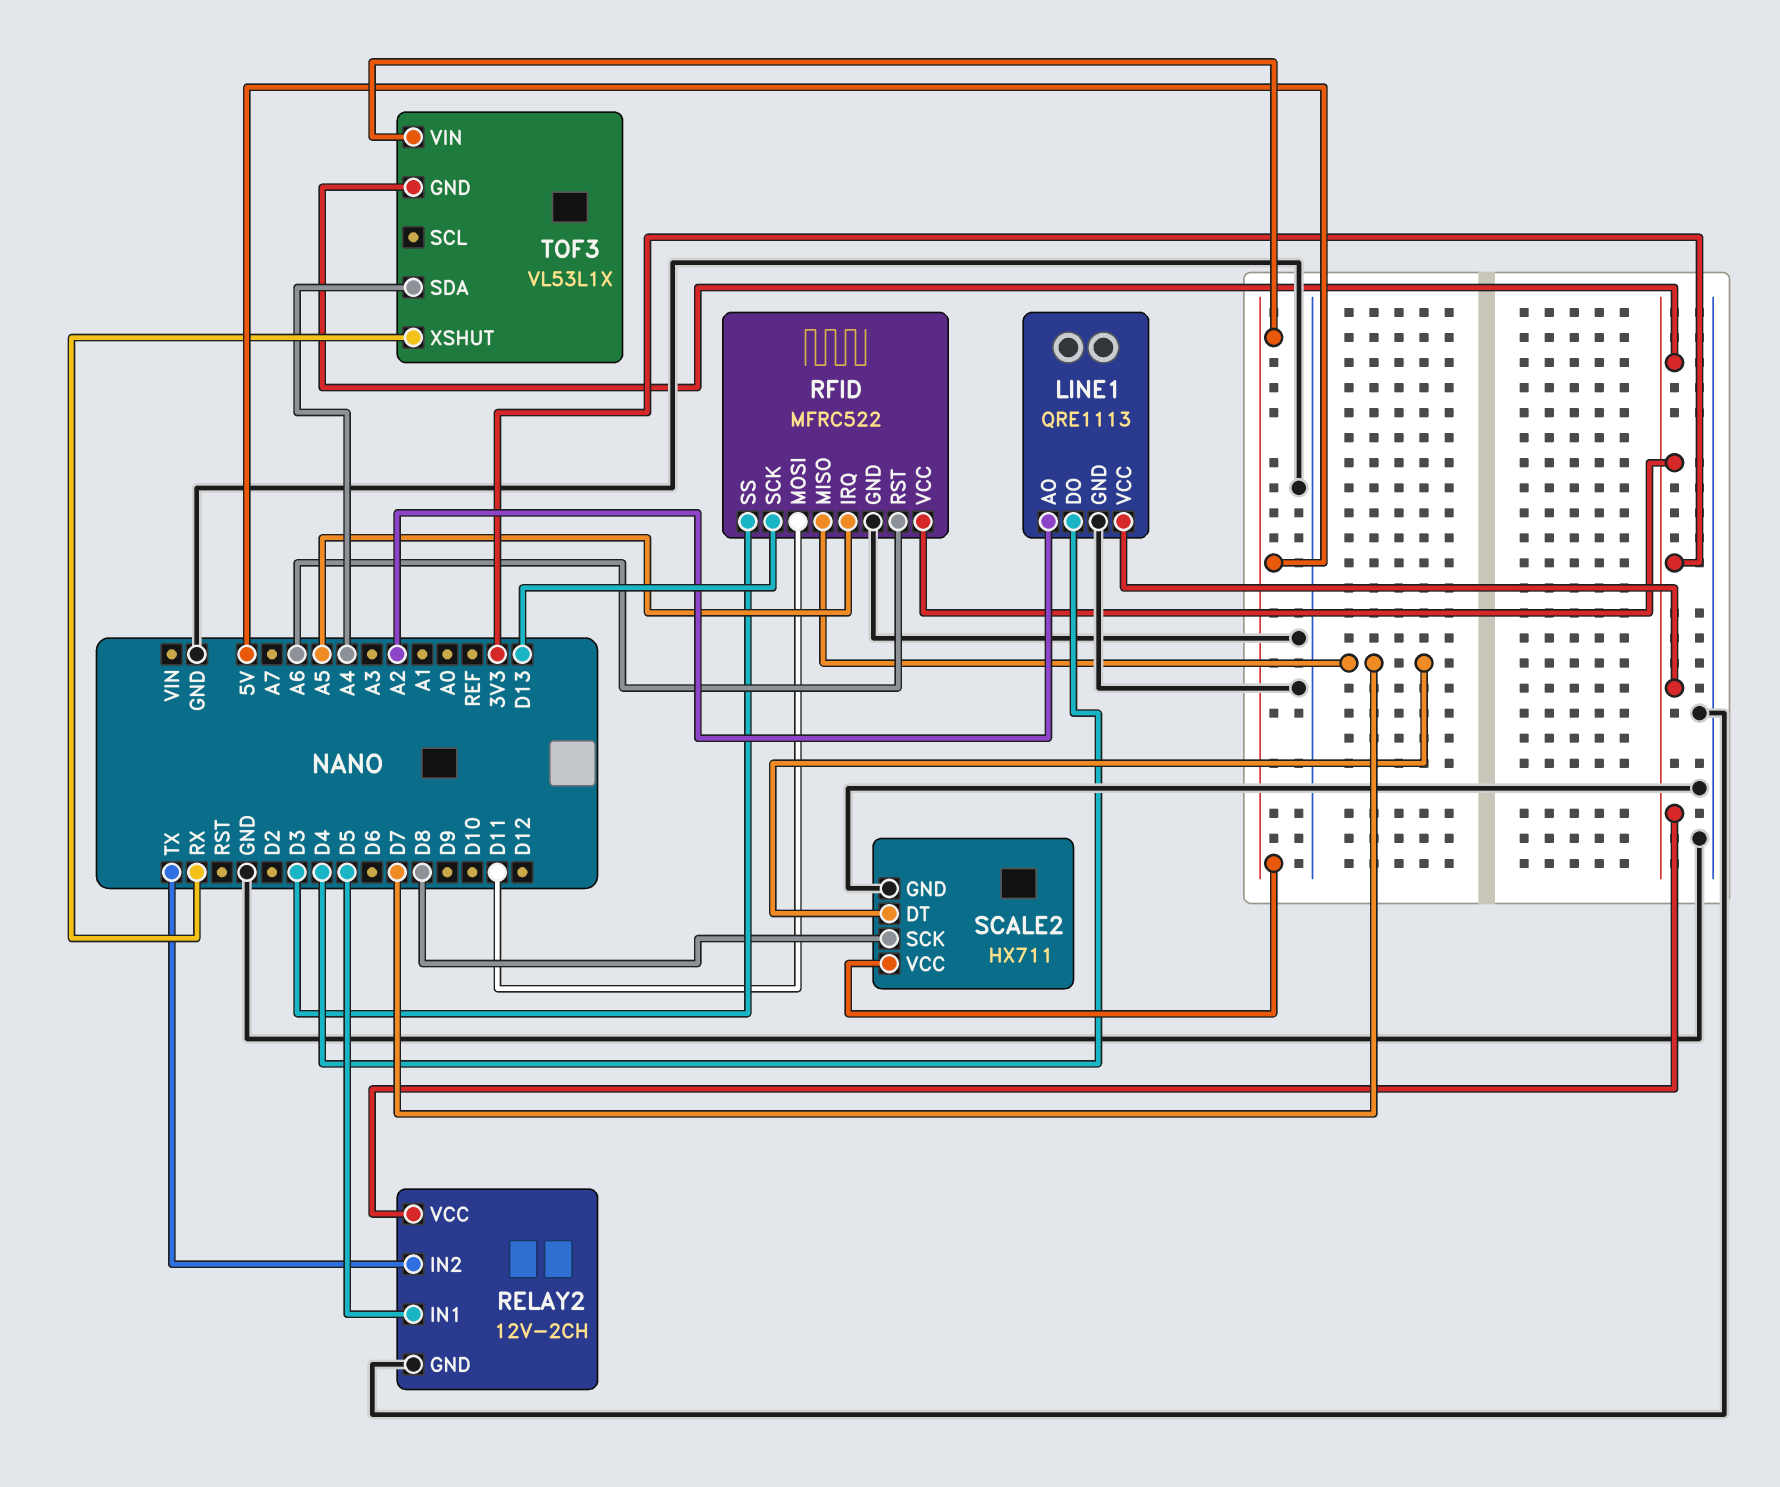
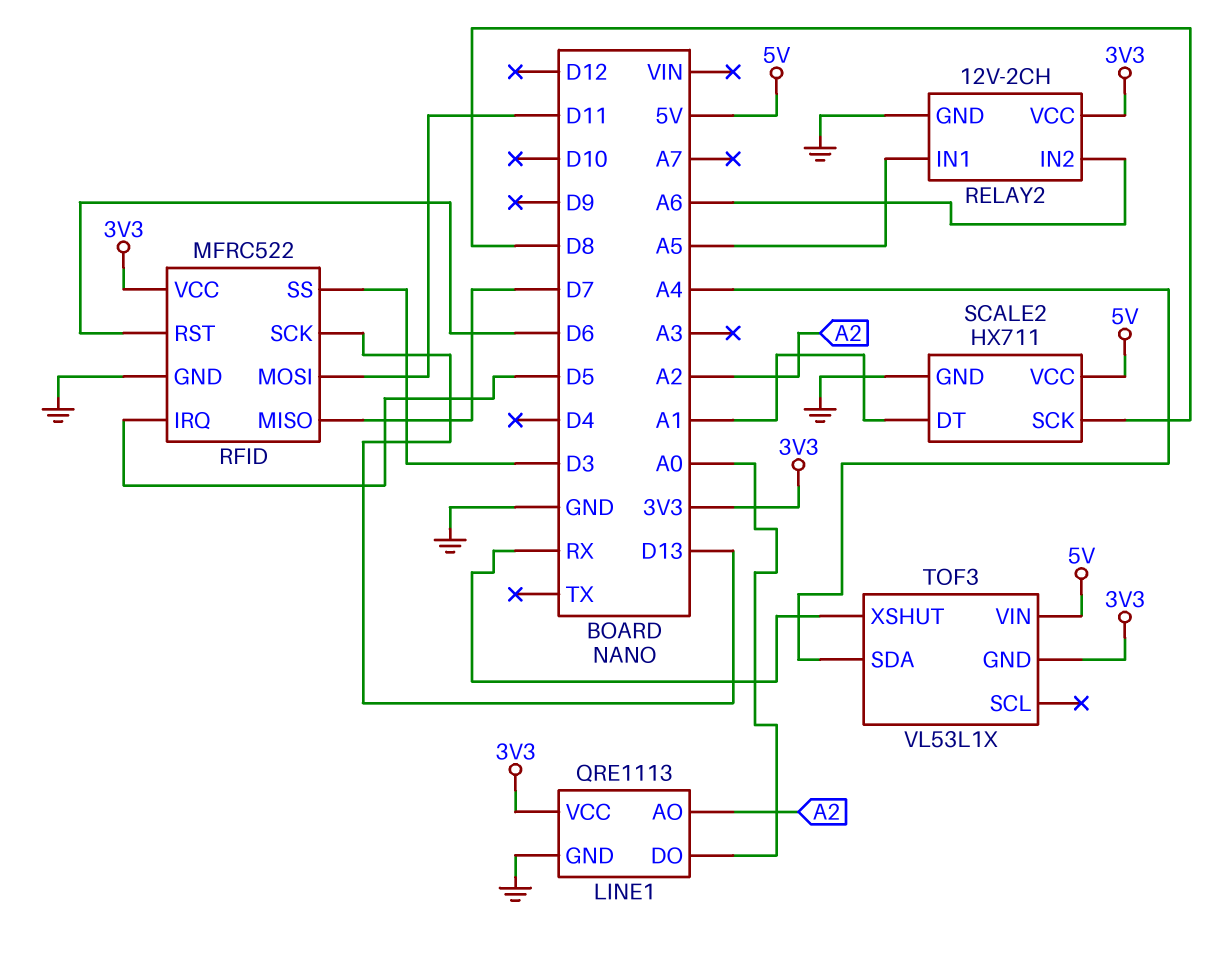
LINE1 pin DO: D4 -> A0
RELAY2 pin IN1: D5 -> A5
RELAY2 pin IN2: TX -> A6
RFID pin IRQ: A5 -> D5
RFID pin RST: A6 -> D6
SCALE2 pin DT: D7 -> A1

